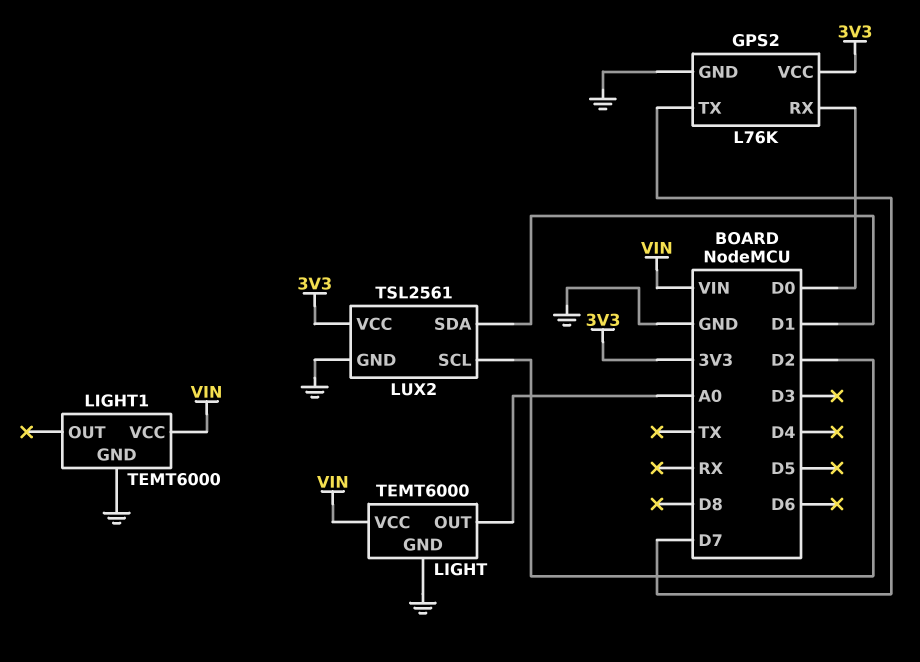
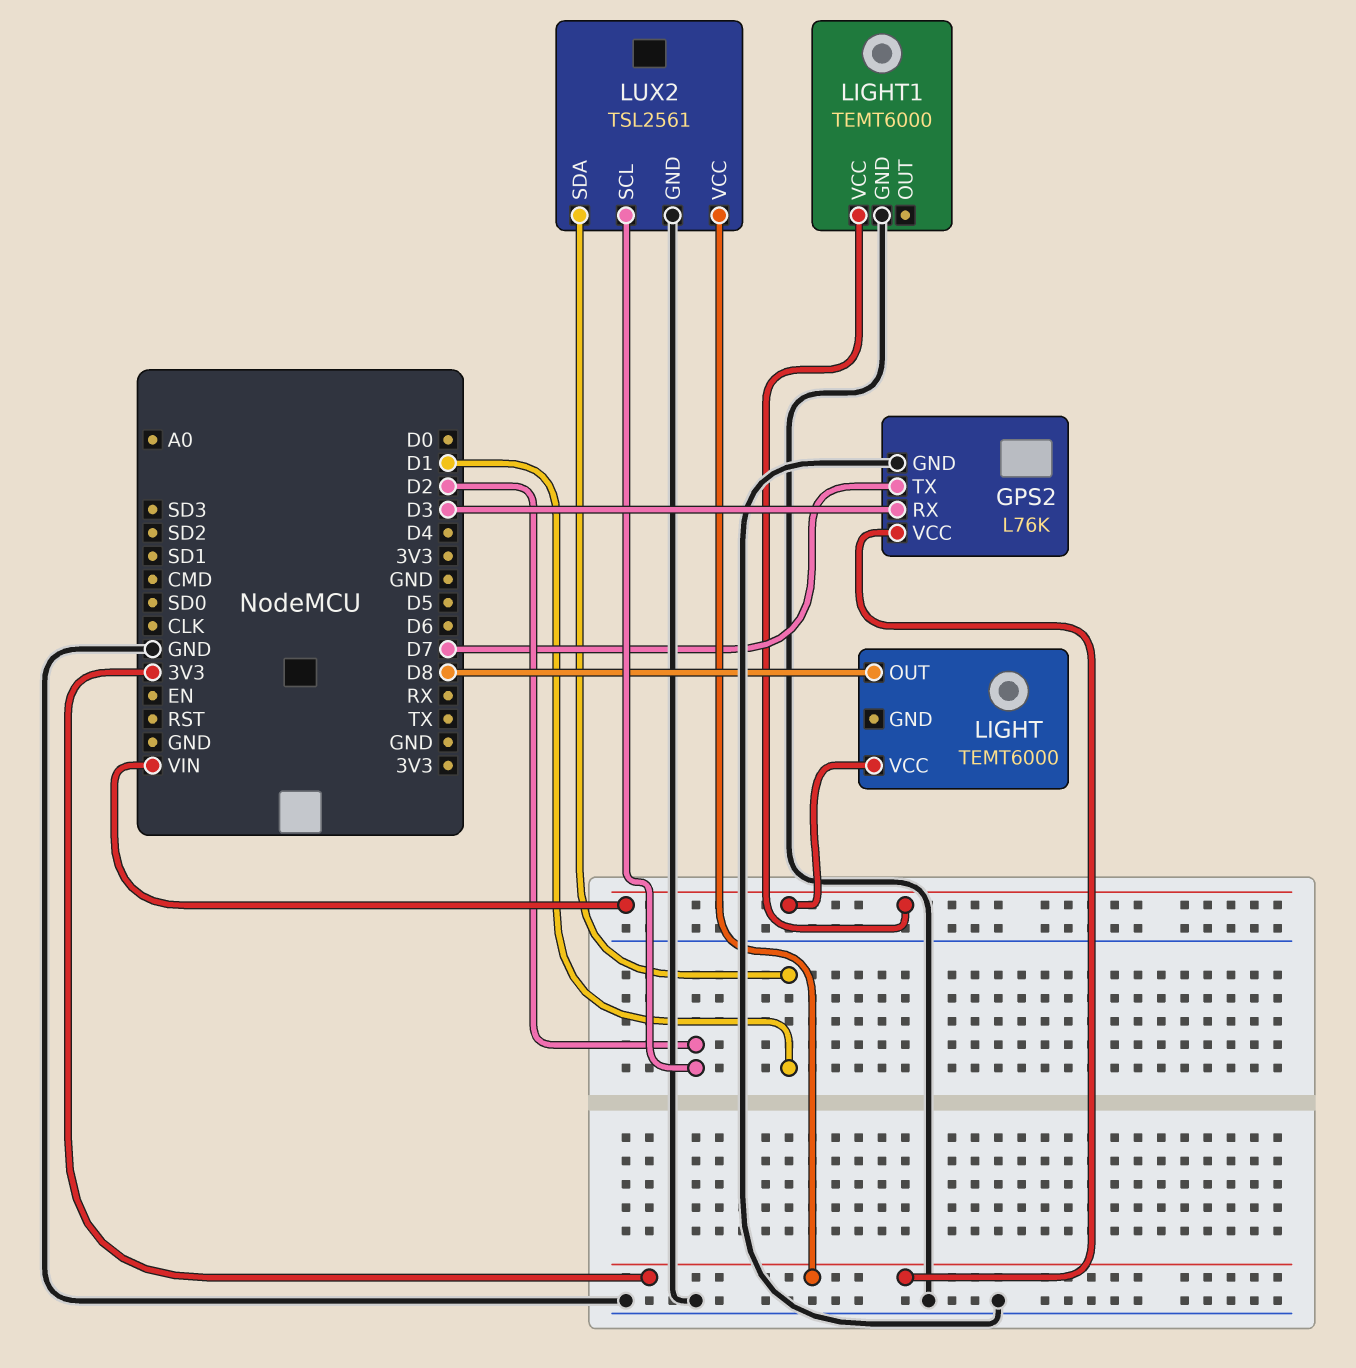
GPS2 pin RX: D0 -> D3
LIGHT pin GND: GND -> none
LIGHT pin OUT: A0 -> D8

